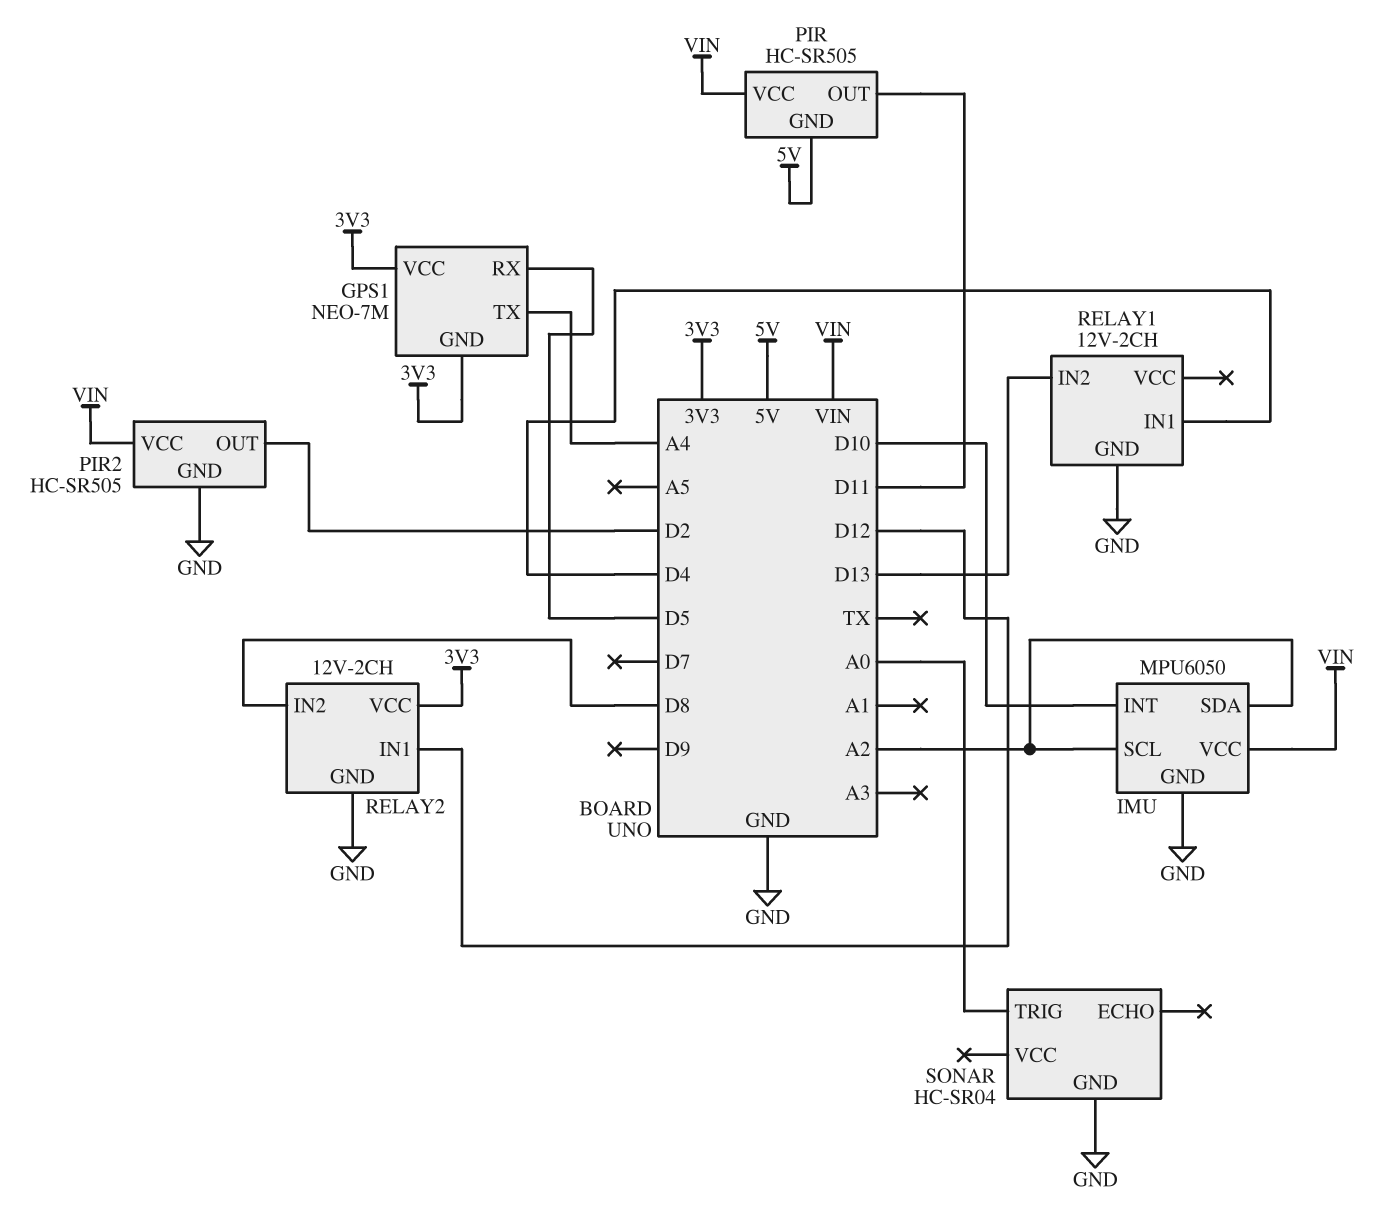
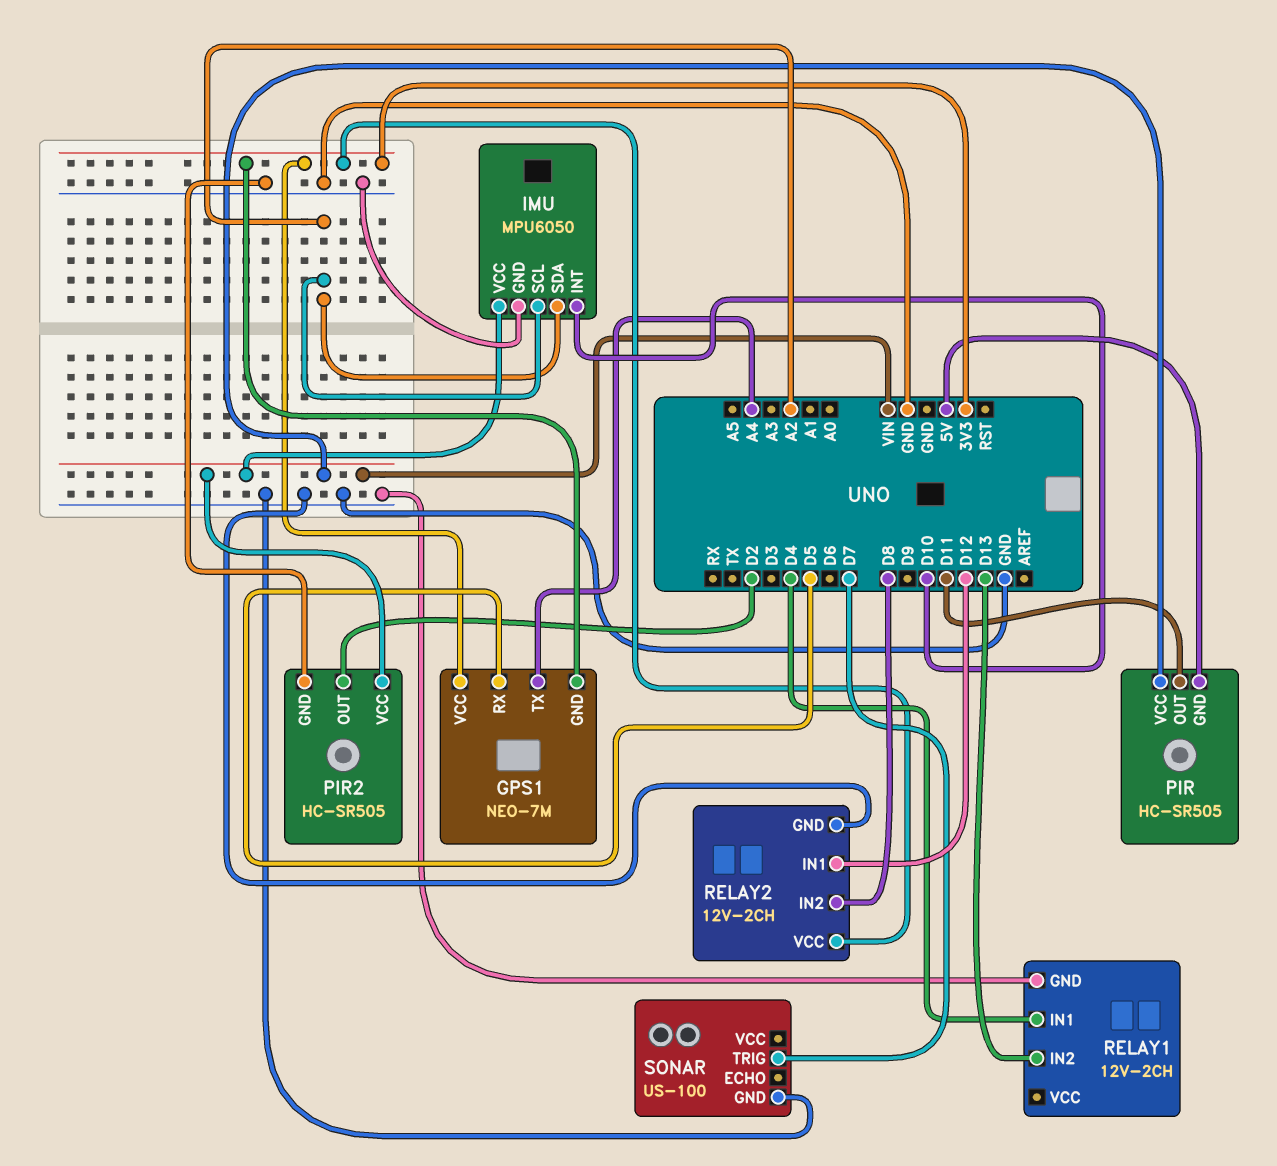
SONAR: HC-SR04 -> US-100
SONAR pin TRIG: A0 -> D7

